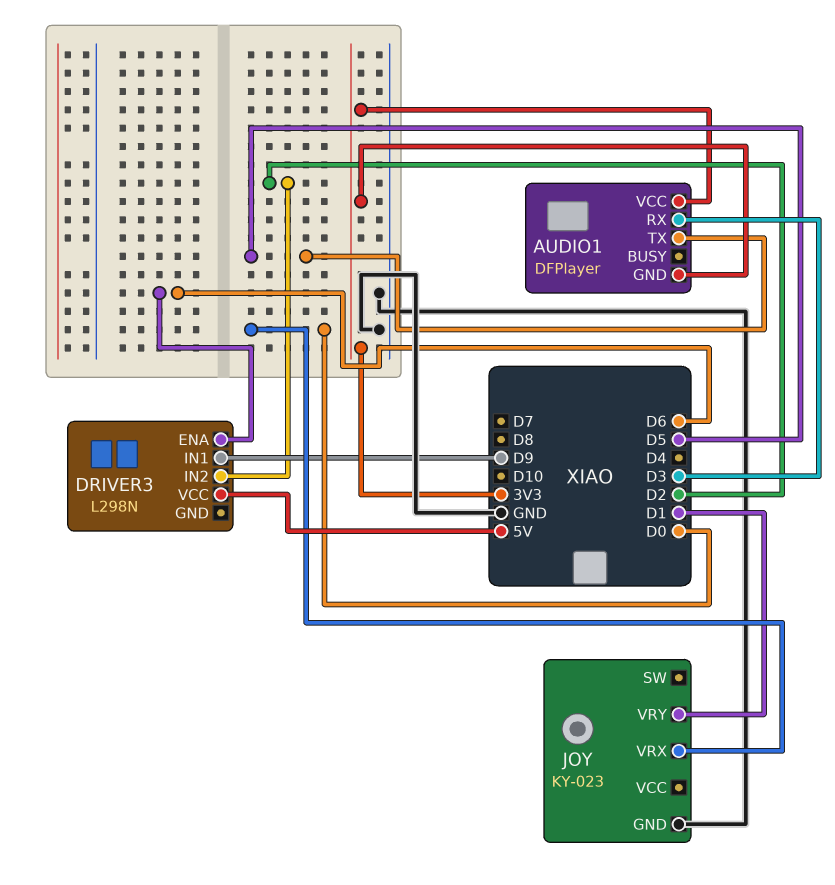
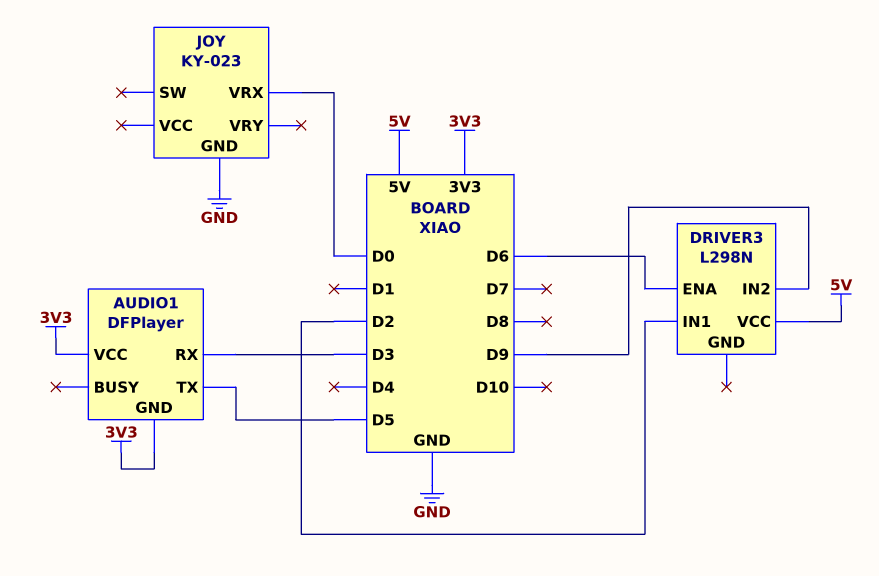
DRIVER3 pin IN1: D9 -> D2
DRIVER3 pin IN2: D2 -> D9
JOY pin VRY: D1 -> none

